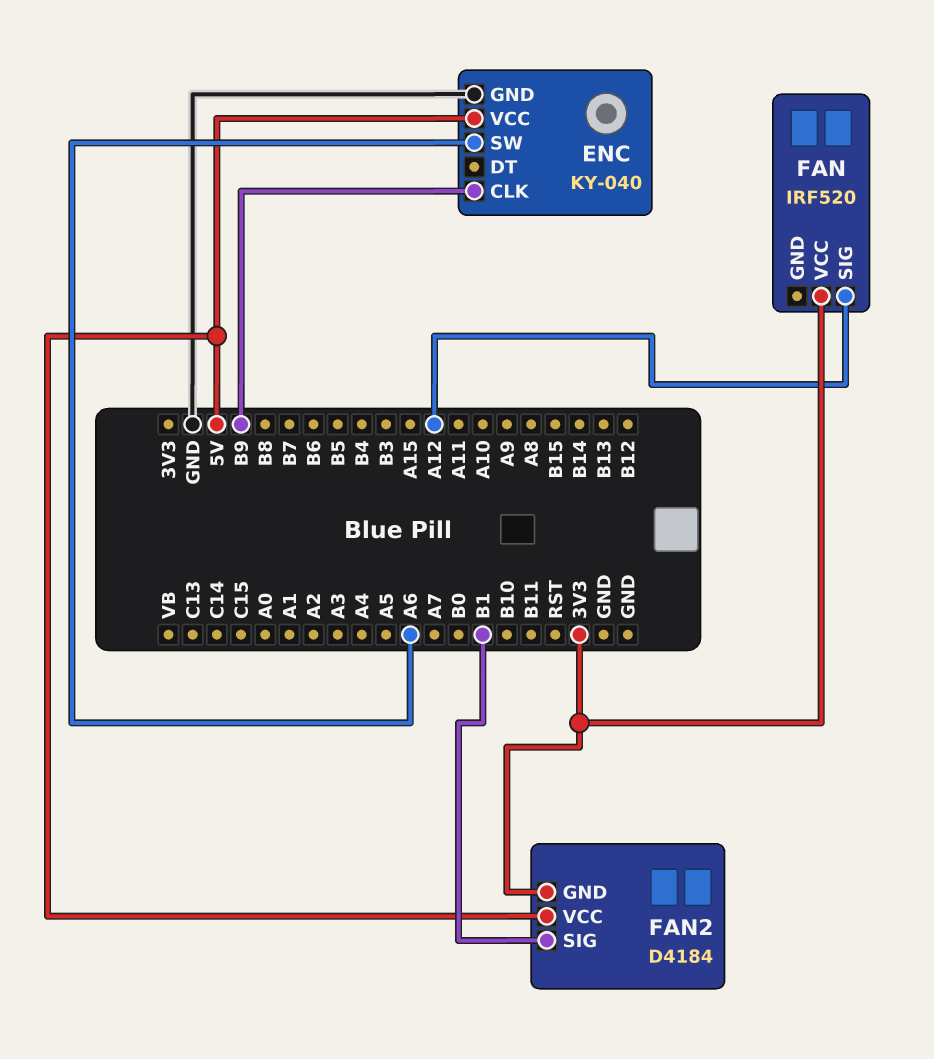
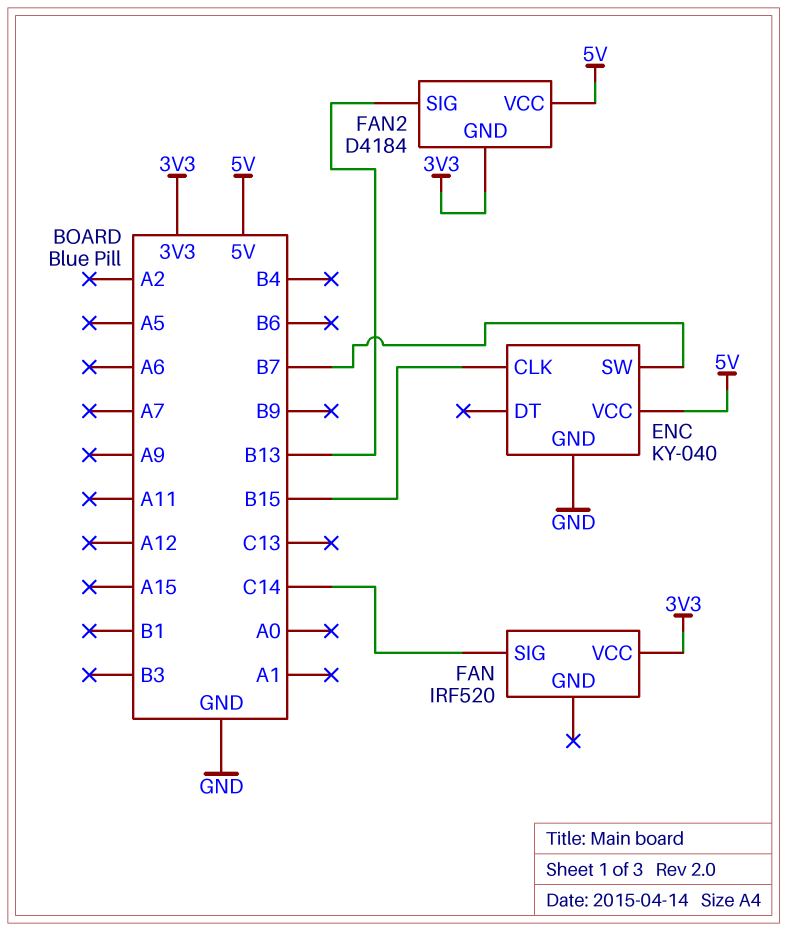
ENC pin CLK: B9 -> B15
ENC pin SW: A6 -> B7
FAN pin SIG: A12 -> C14
FAN2 pin SIG: B1 -> B13

